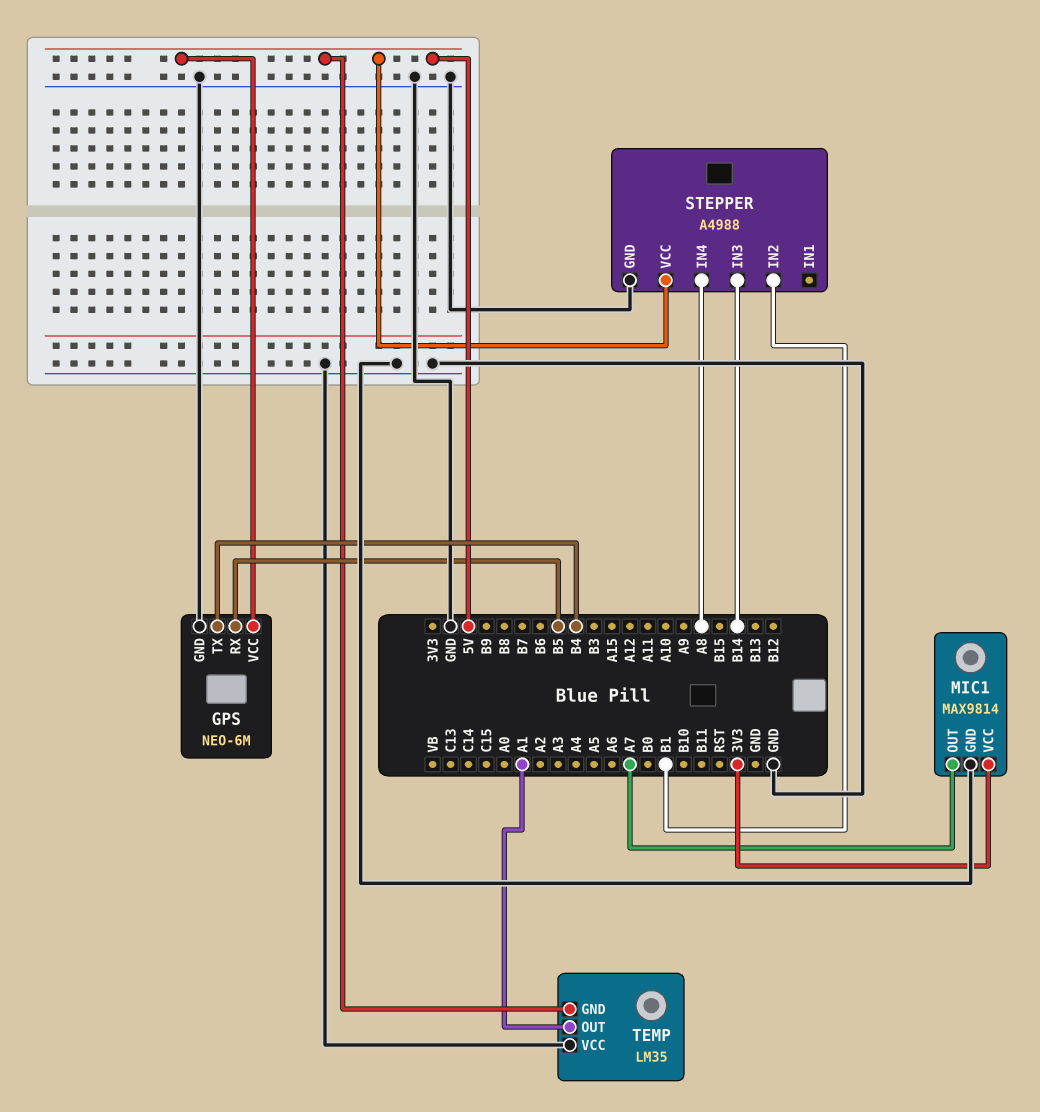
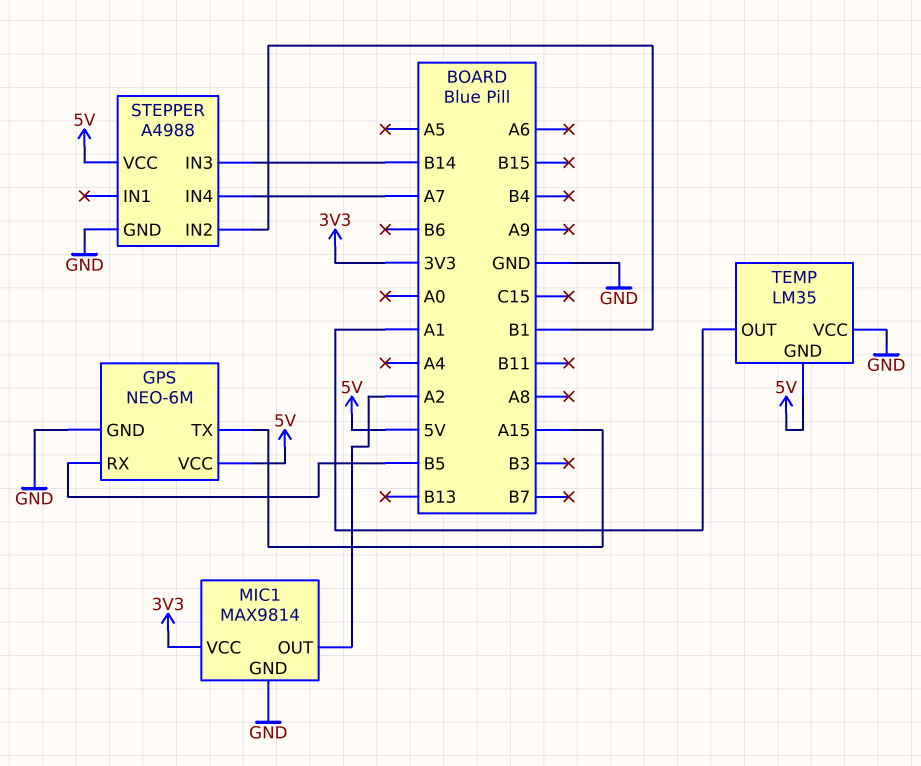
GPS pin TX: B4 -> A15
MIC1 pin OUT: A7 -> A2
STEPPER pin IN4: A8 -> A7

